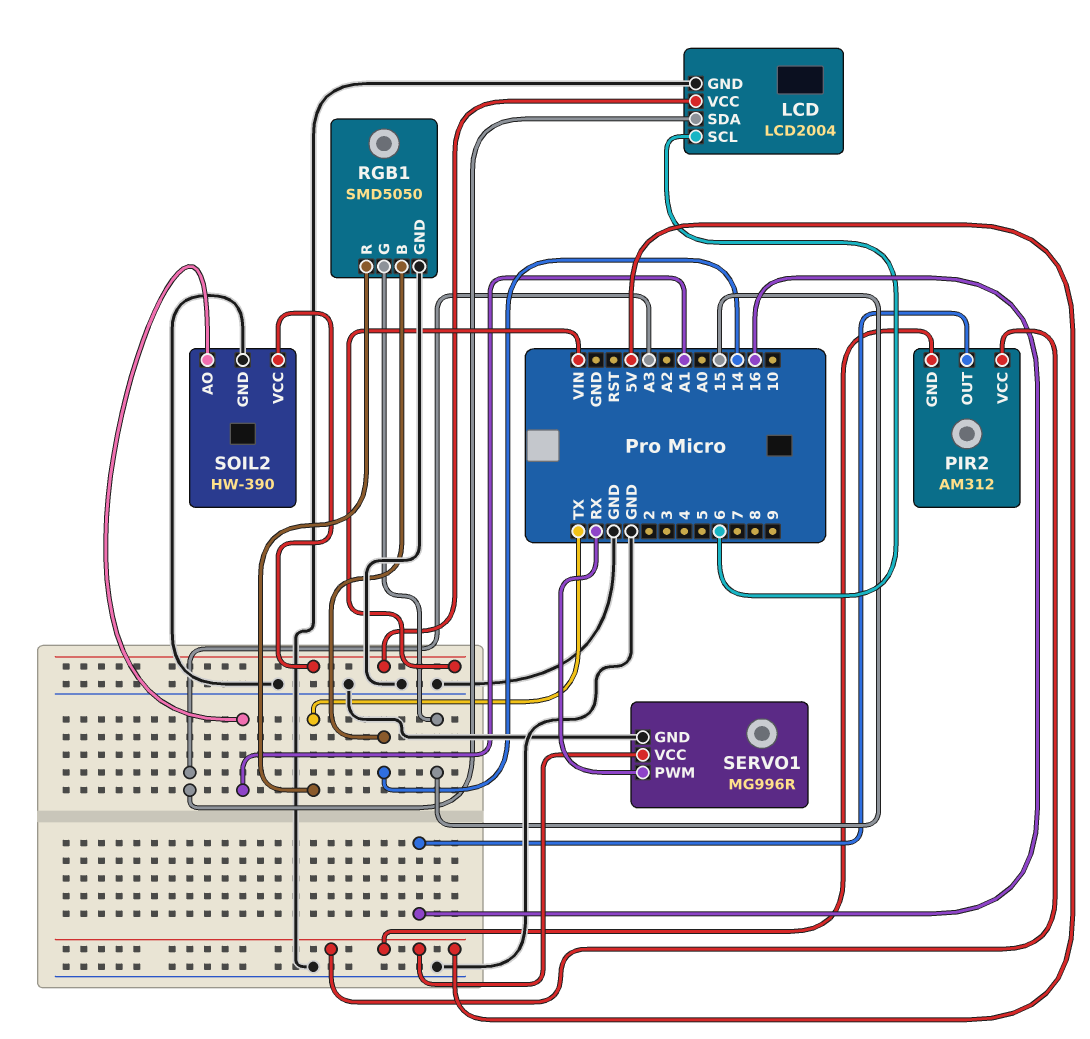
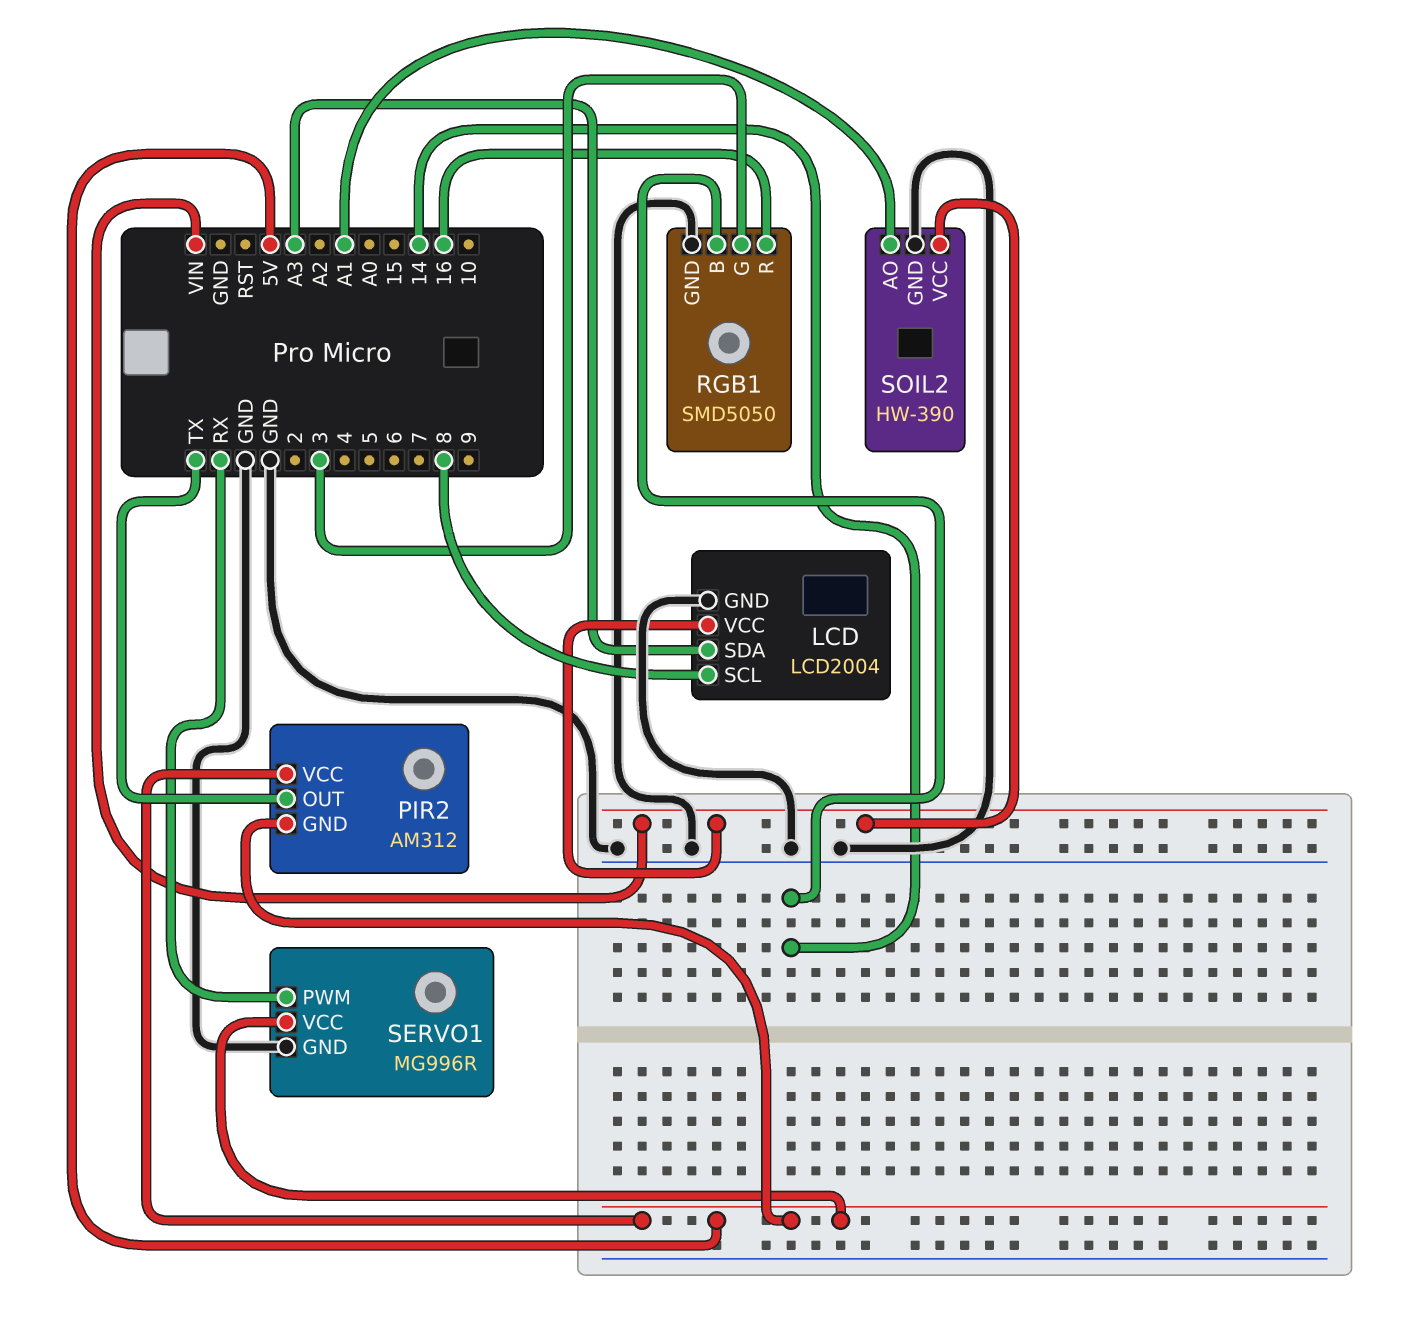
LCD pin SCL: 6 -> 8
PIR2 pin OUT: 16 -> TX
RGB1 pin G: 15 -> 3
RGB1 pin R: TX -> 16

